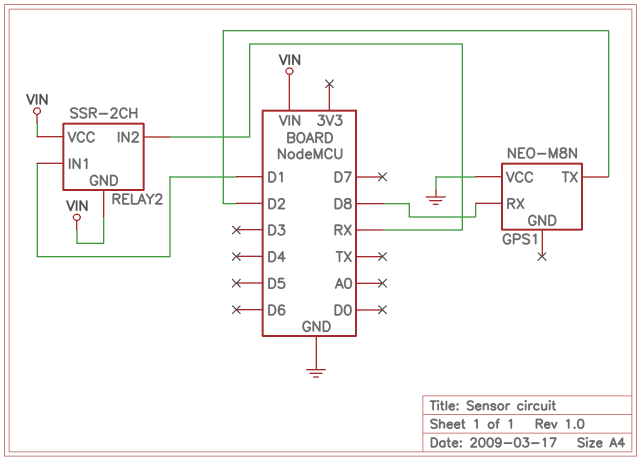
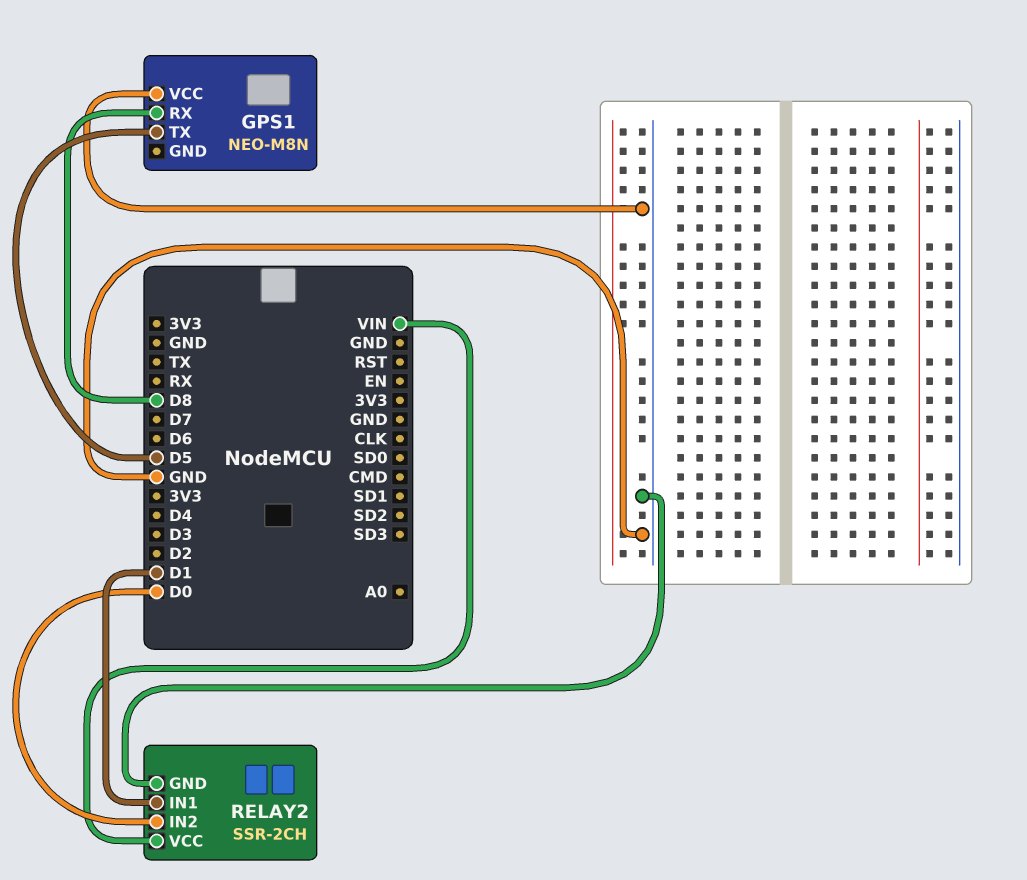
GPS1 pin TX: D2 -> D5
RELAY2 pin GND: VIN -> GND
RELAY2 pin IN2: RX -> D0

